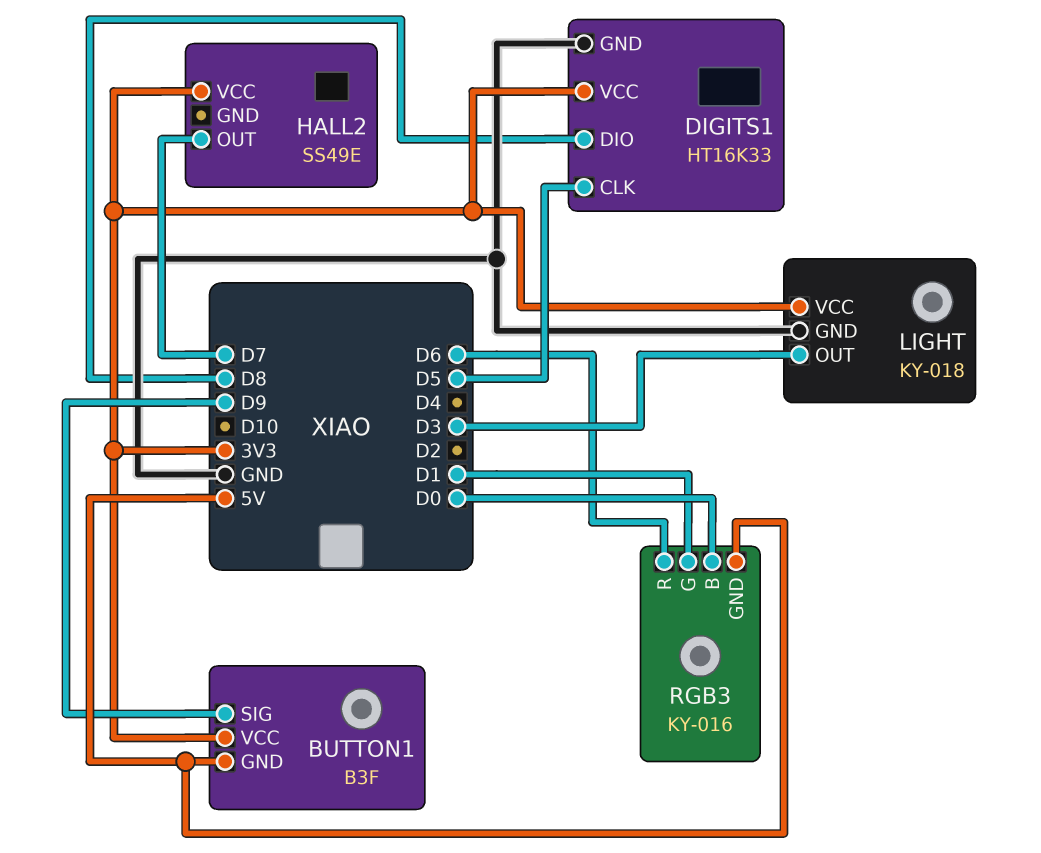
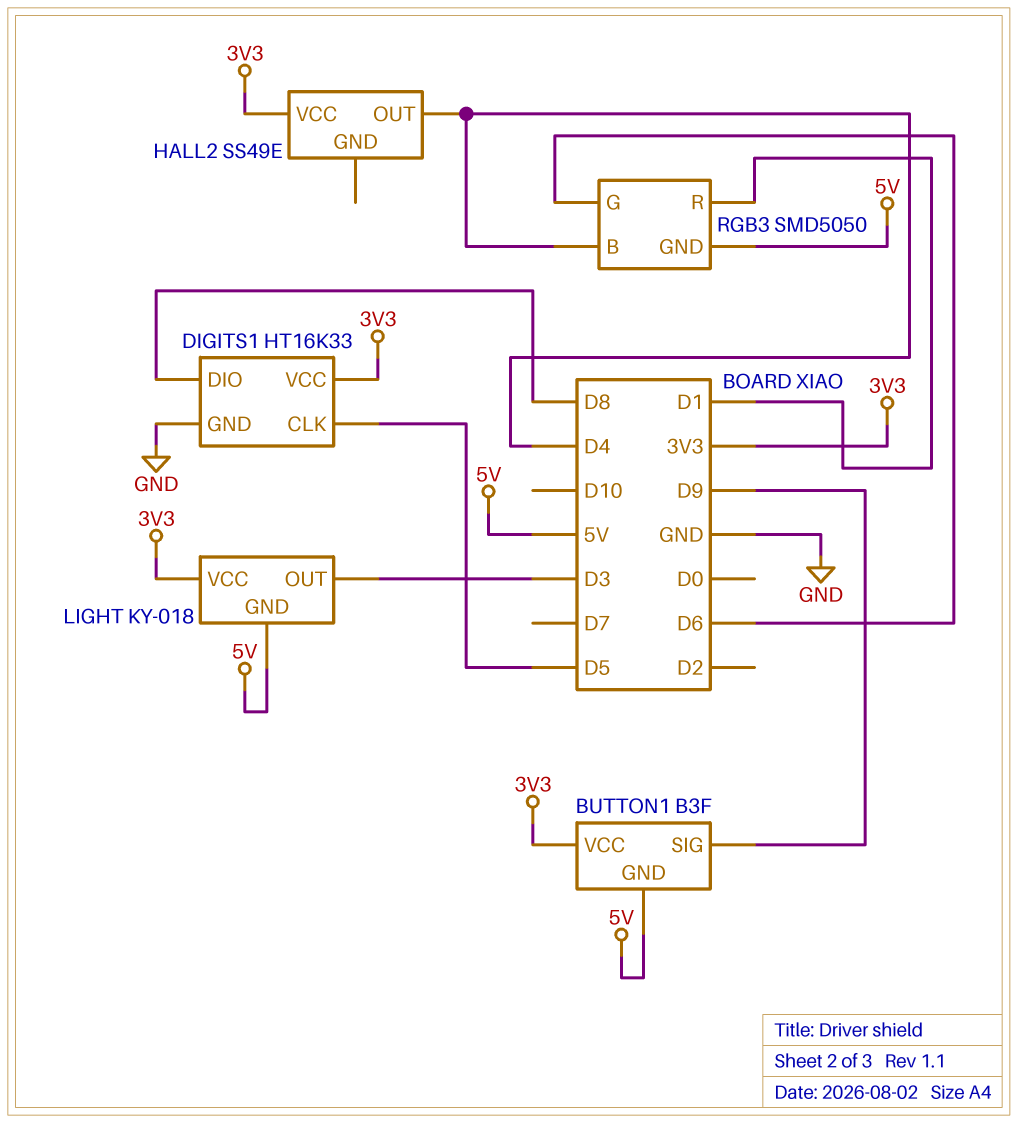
HALL2 pin OUT: D7 -> D4
LIGHT pin GND: GND -> 5V
RGB3: KY-016 -> SMD5050
RGB3 pin B: D0 -> D4
RGB3 pin G: D1 -> D6
RGB3 pin R: D6 -> D1

